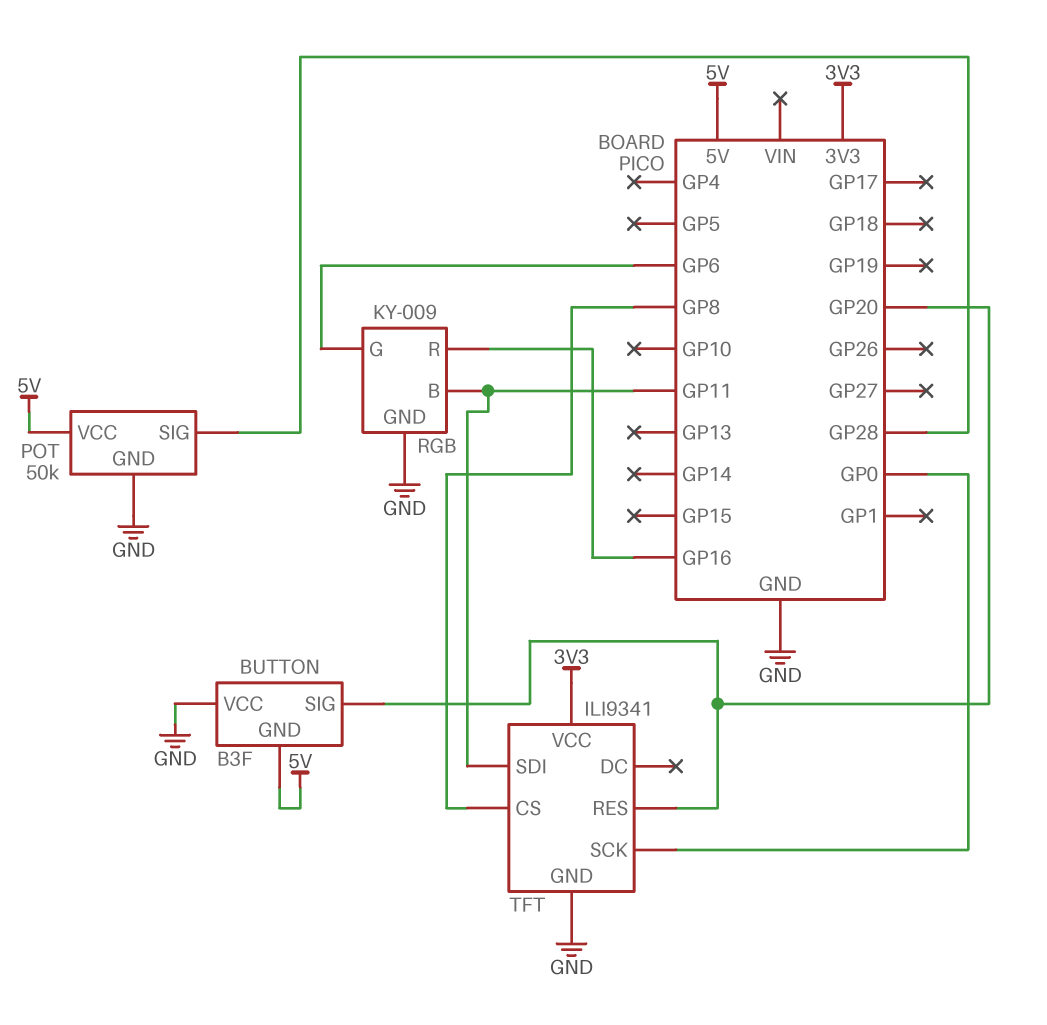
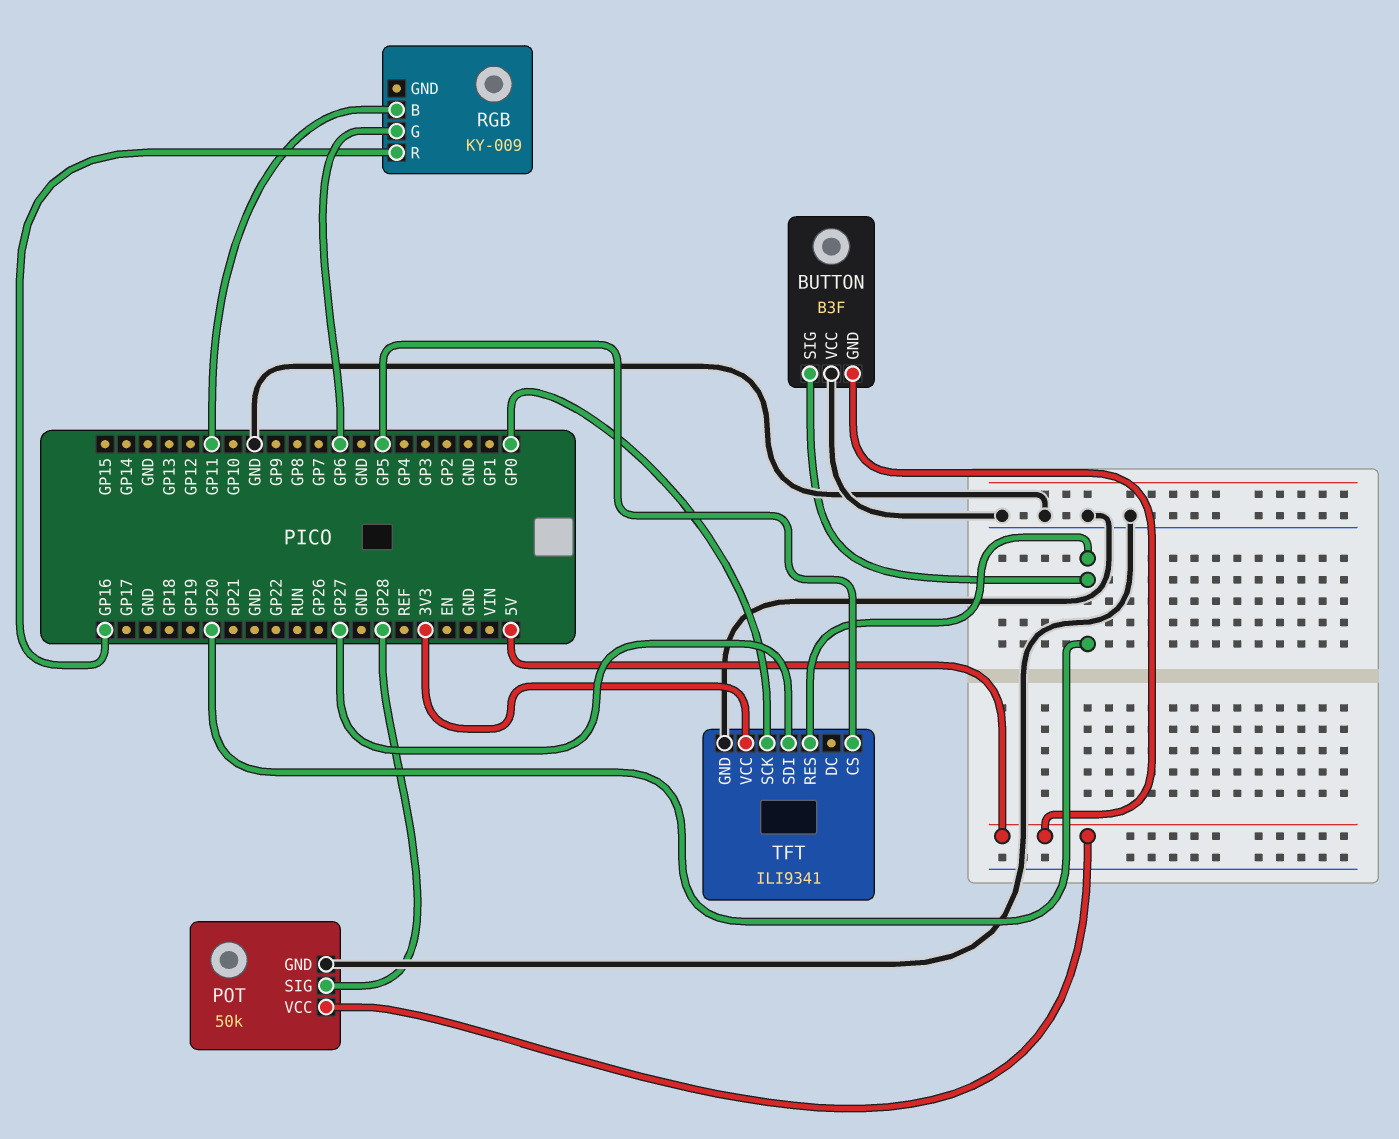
RGB pin GND: GND -> none
TFT pin CS: GP8 -> GP5
TFT pin SDI: GP11 -> GP27

